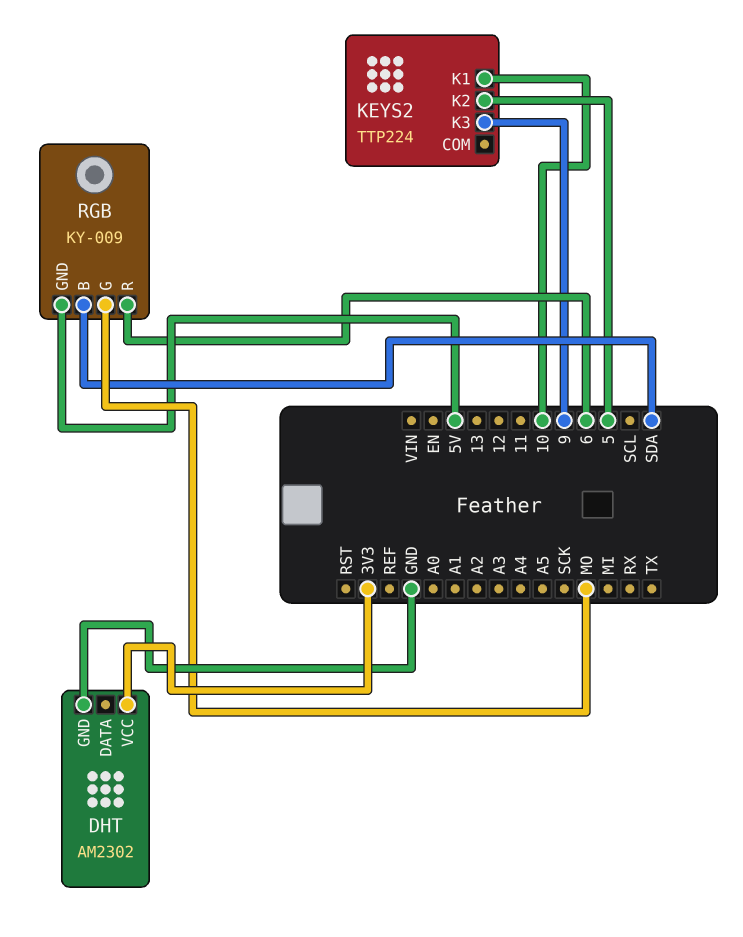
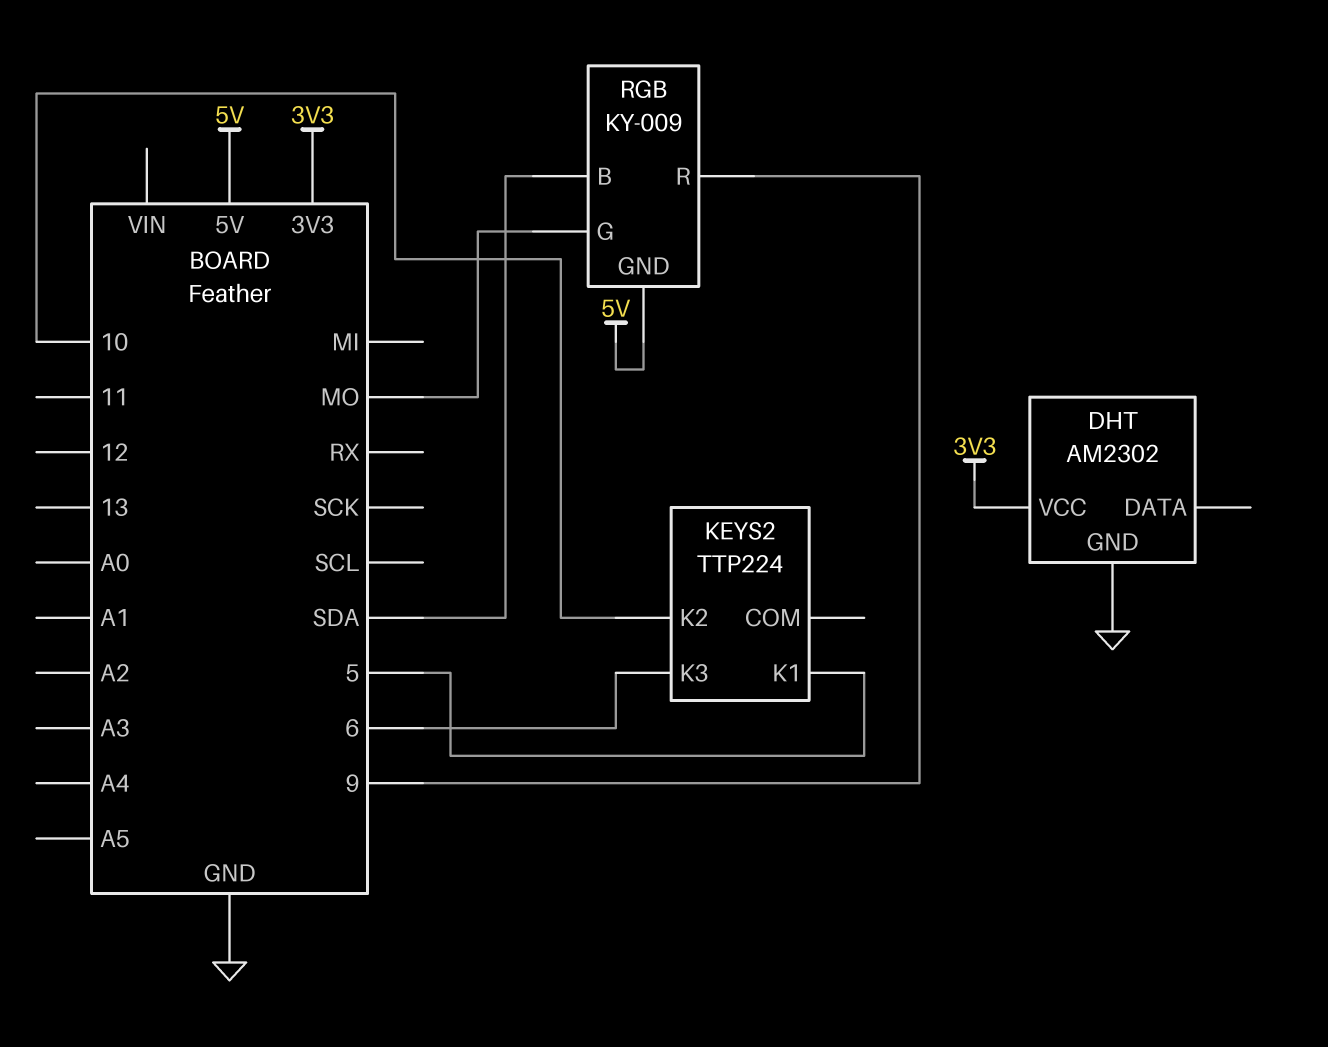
KEYS2 pin K1: 10 -> 5
KEYS2 pin K2: 5 -> 10
KEYS2 pin K3: 9 -> 6
RGB pin R: 6 -> 9

